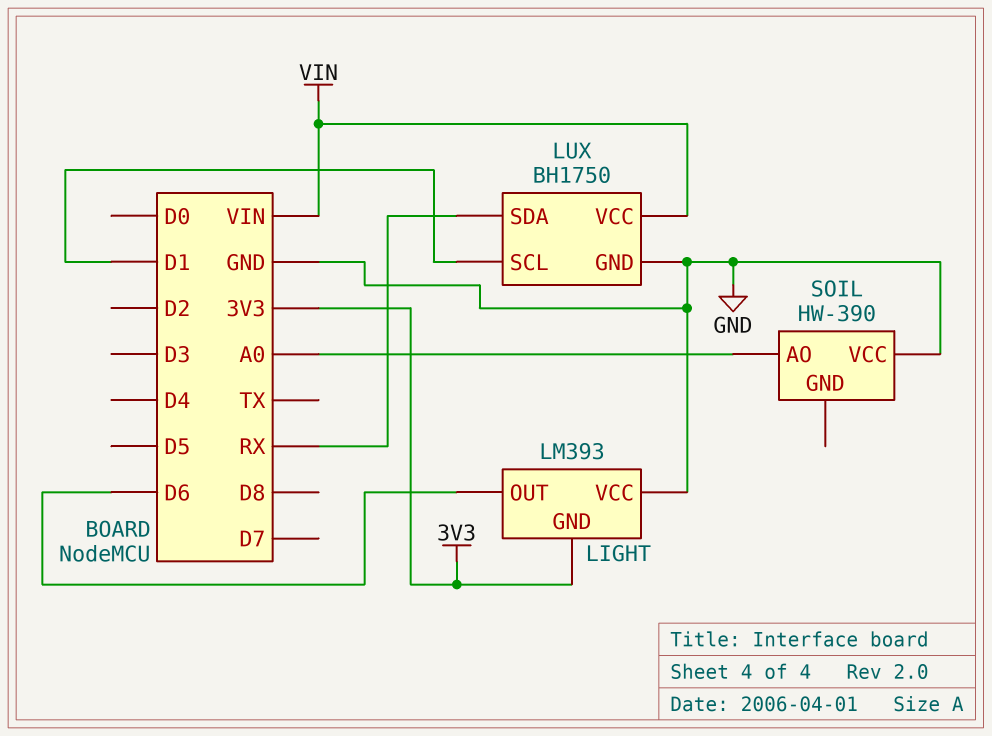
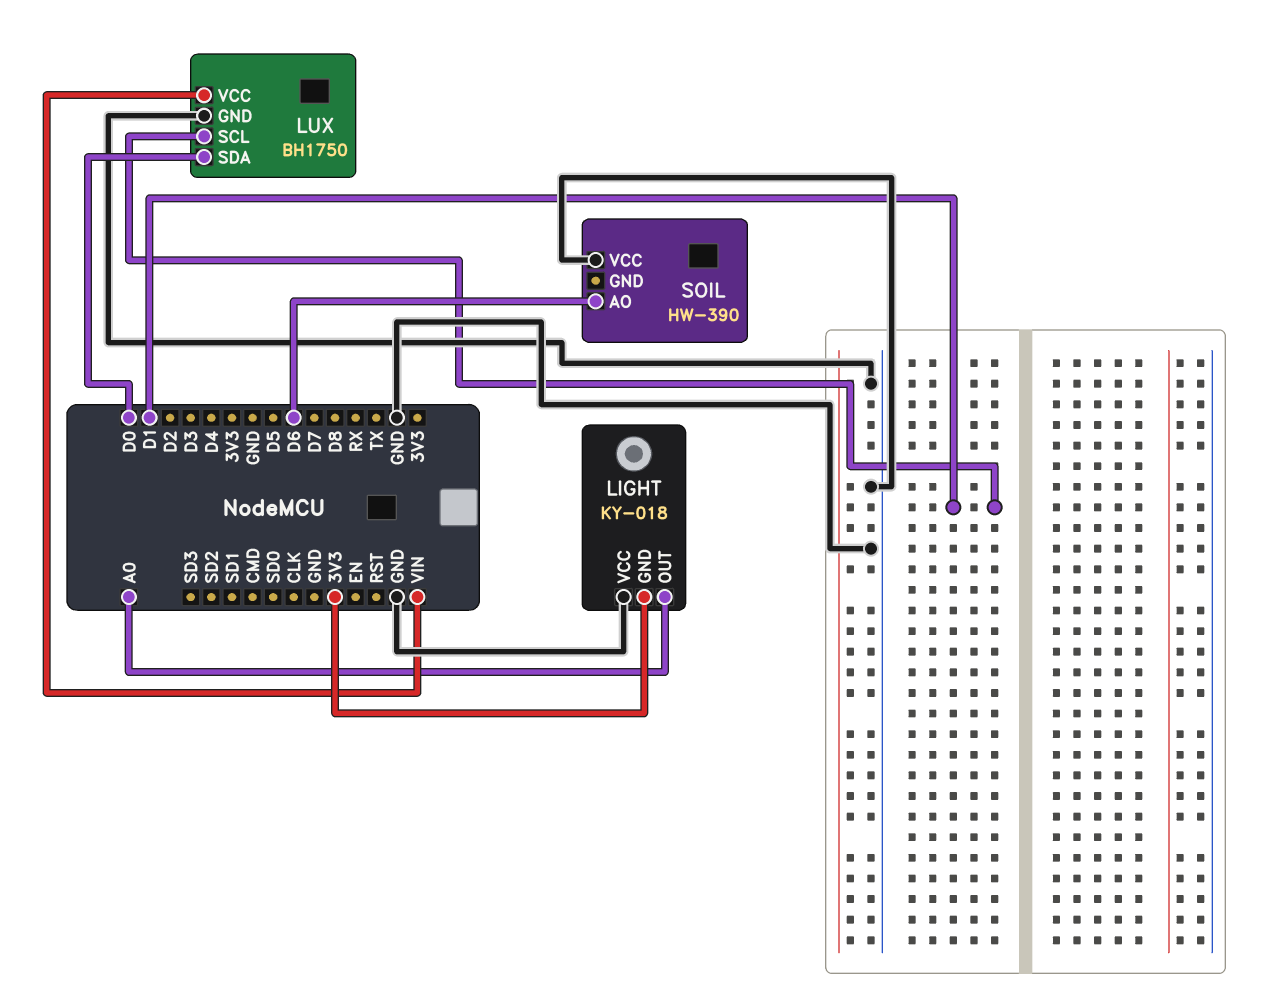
LIGHT: LM393 -> KY-018
LIGHT pin OUT: D6 -> A0
LUX pin SDA: RX -> D0
SOIL pin AO: A0 -> D6

